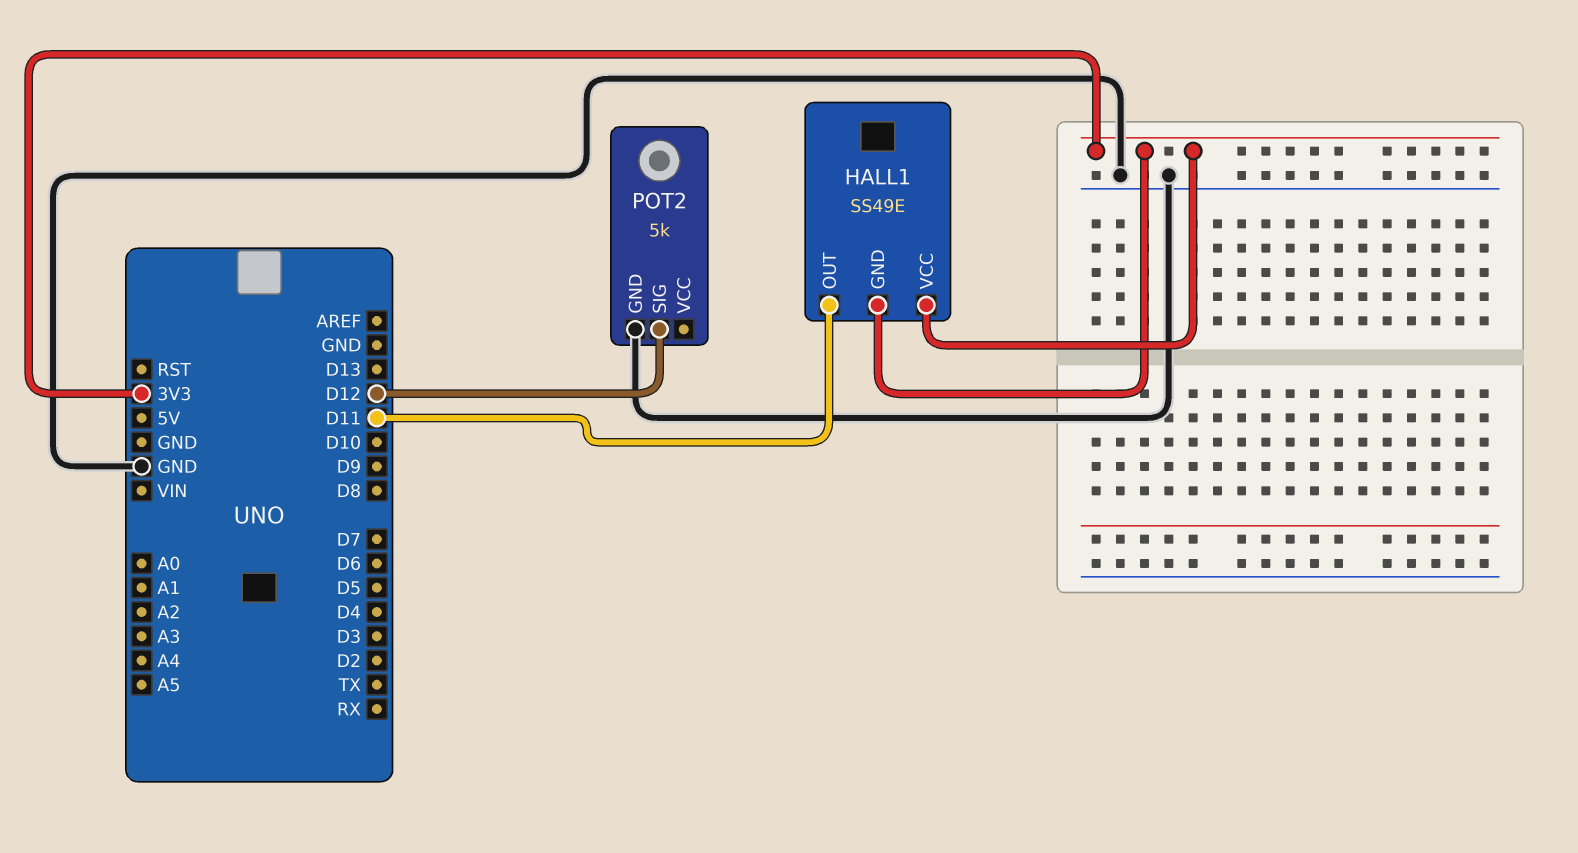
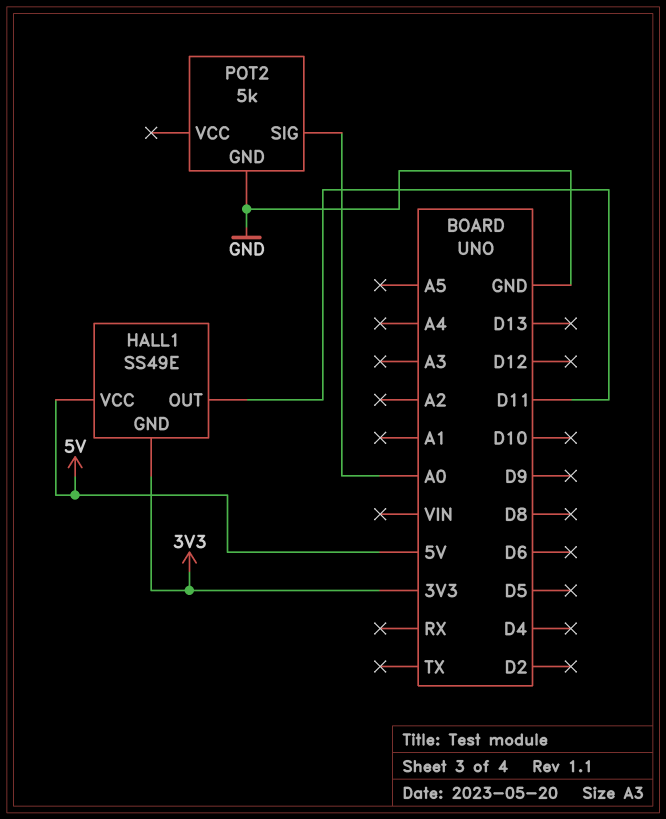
HALL1 pin VCC: 3V3 -> 5V
POT2 pin SIG: D12 -> A0

